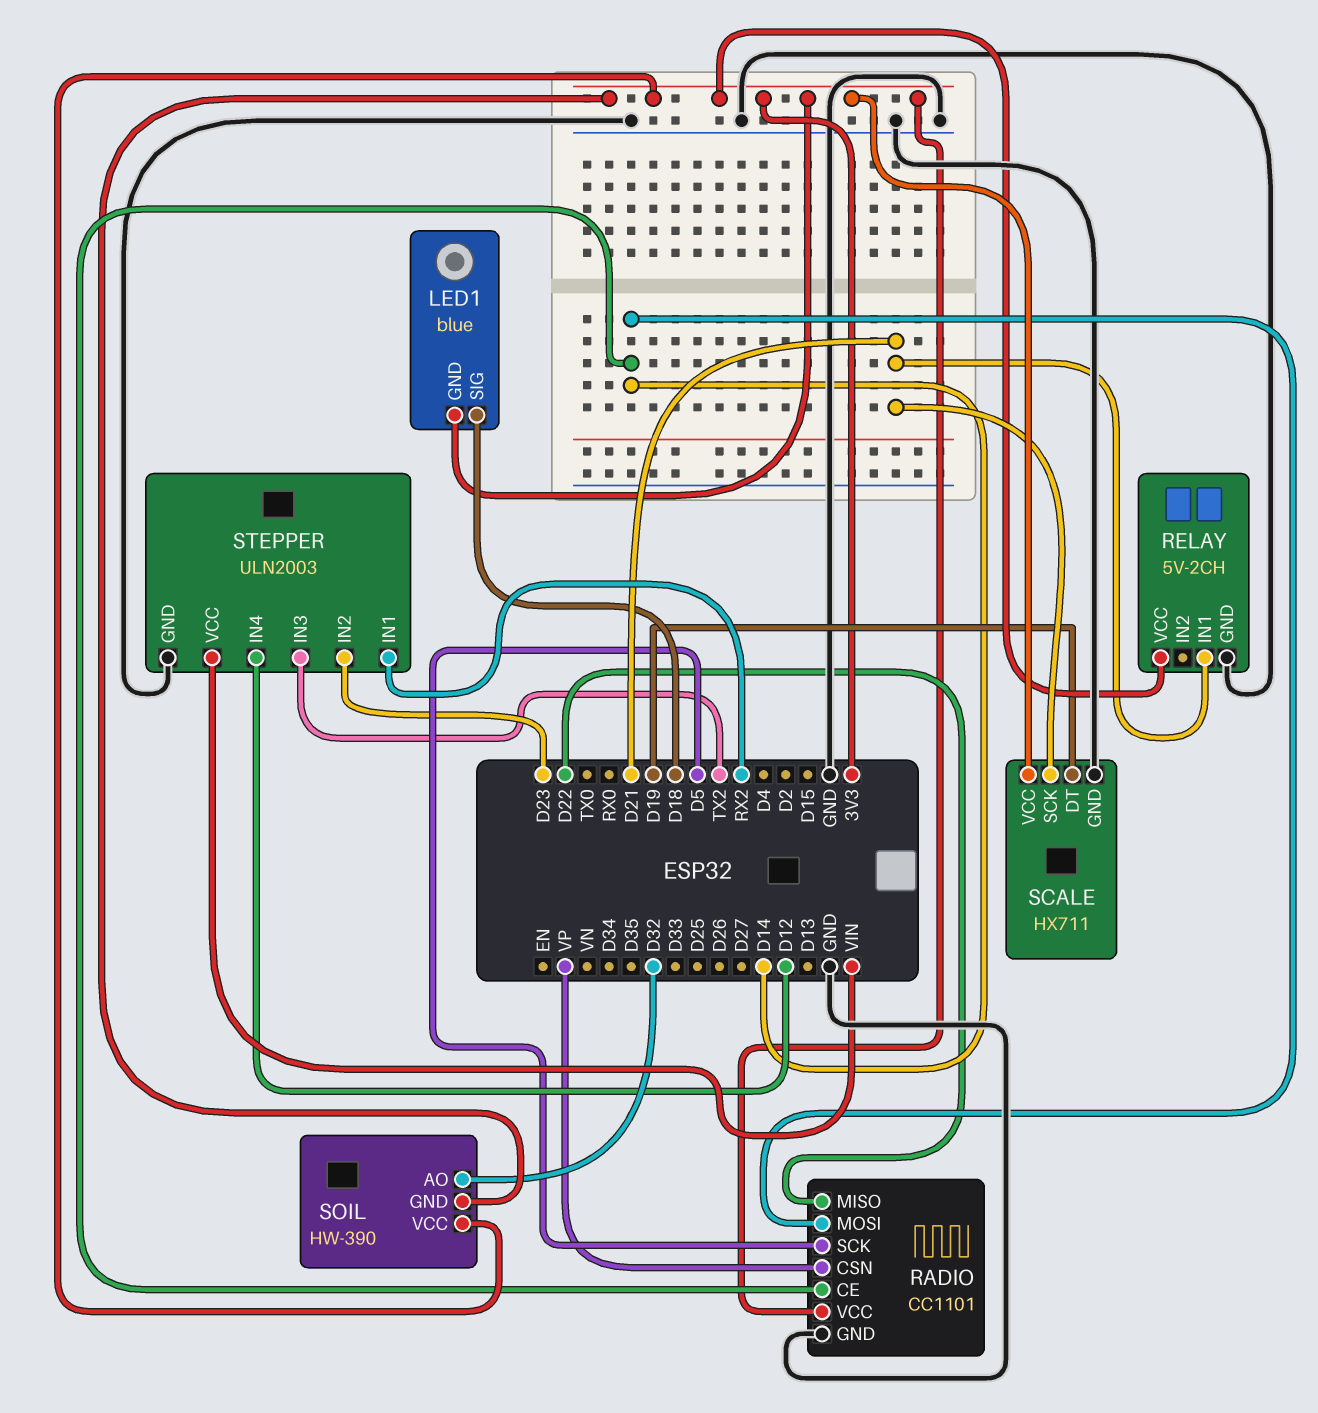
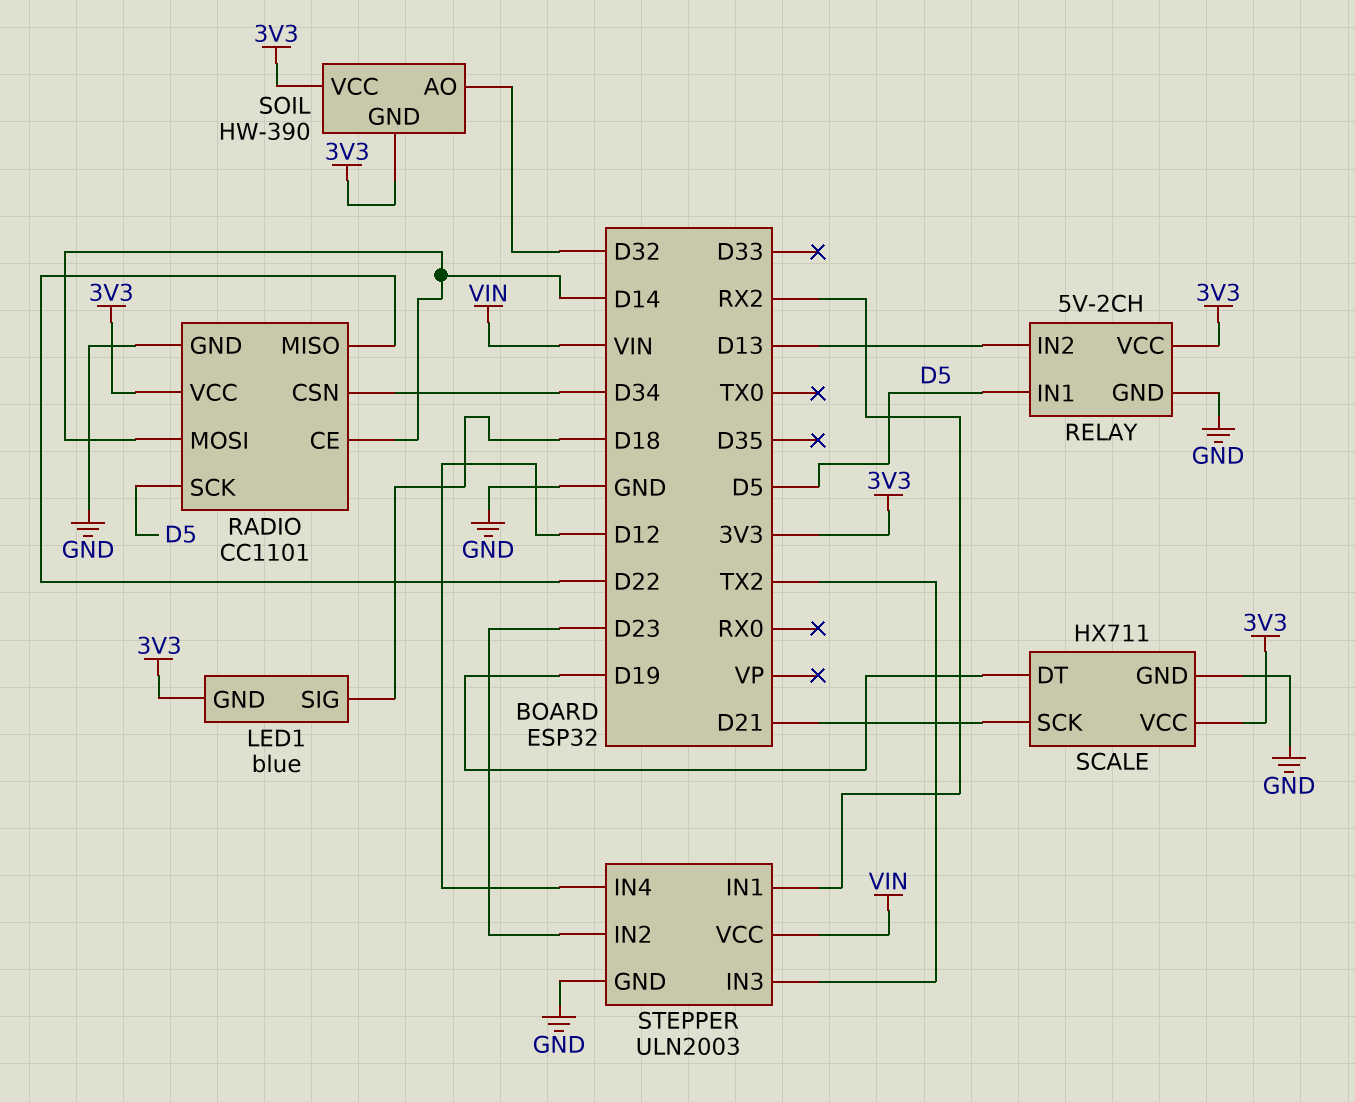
RADIO pin CSN: VP -> D34
RELAY pin IN1: D21 -> D5
RELAY pin IN2: none -> D13

